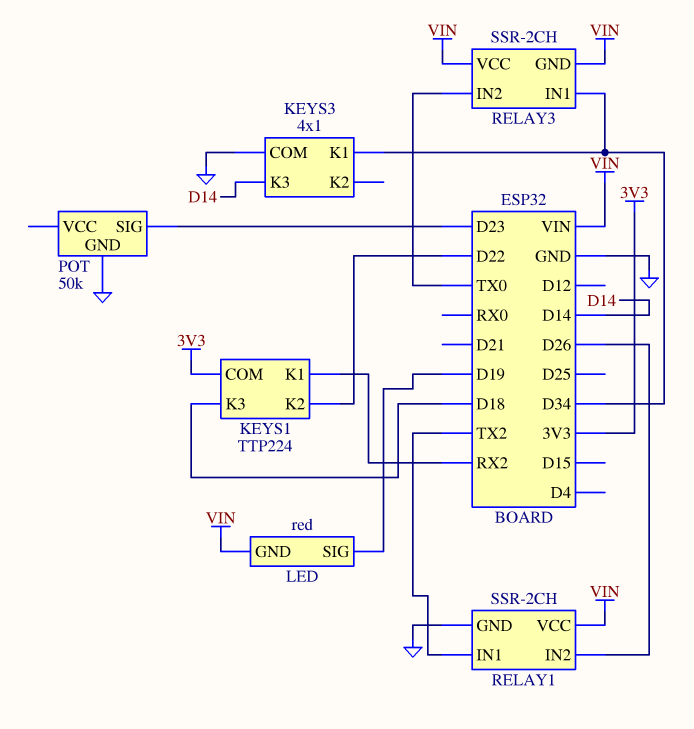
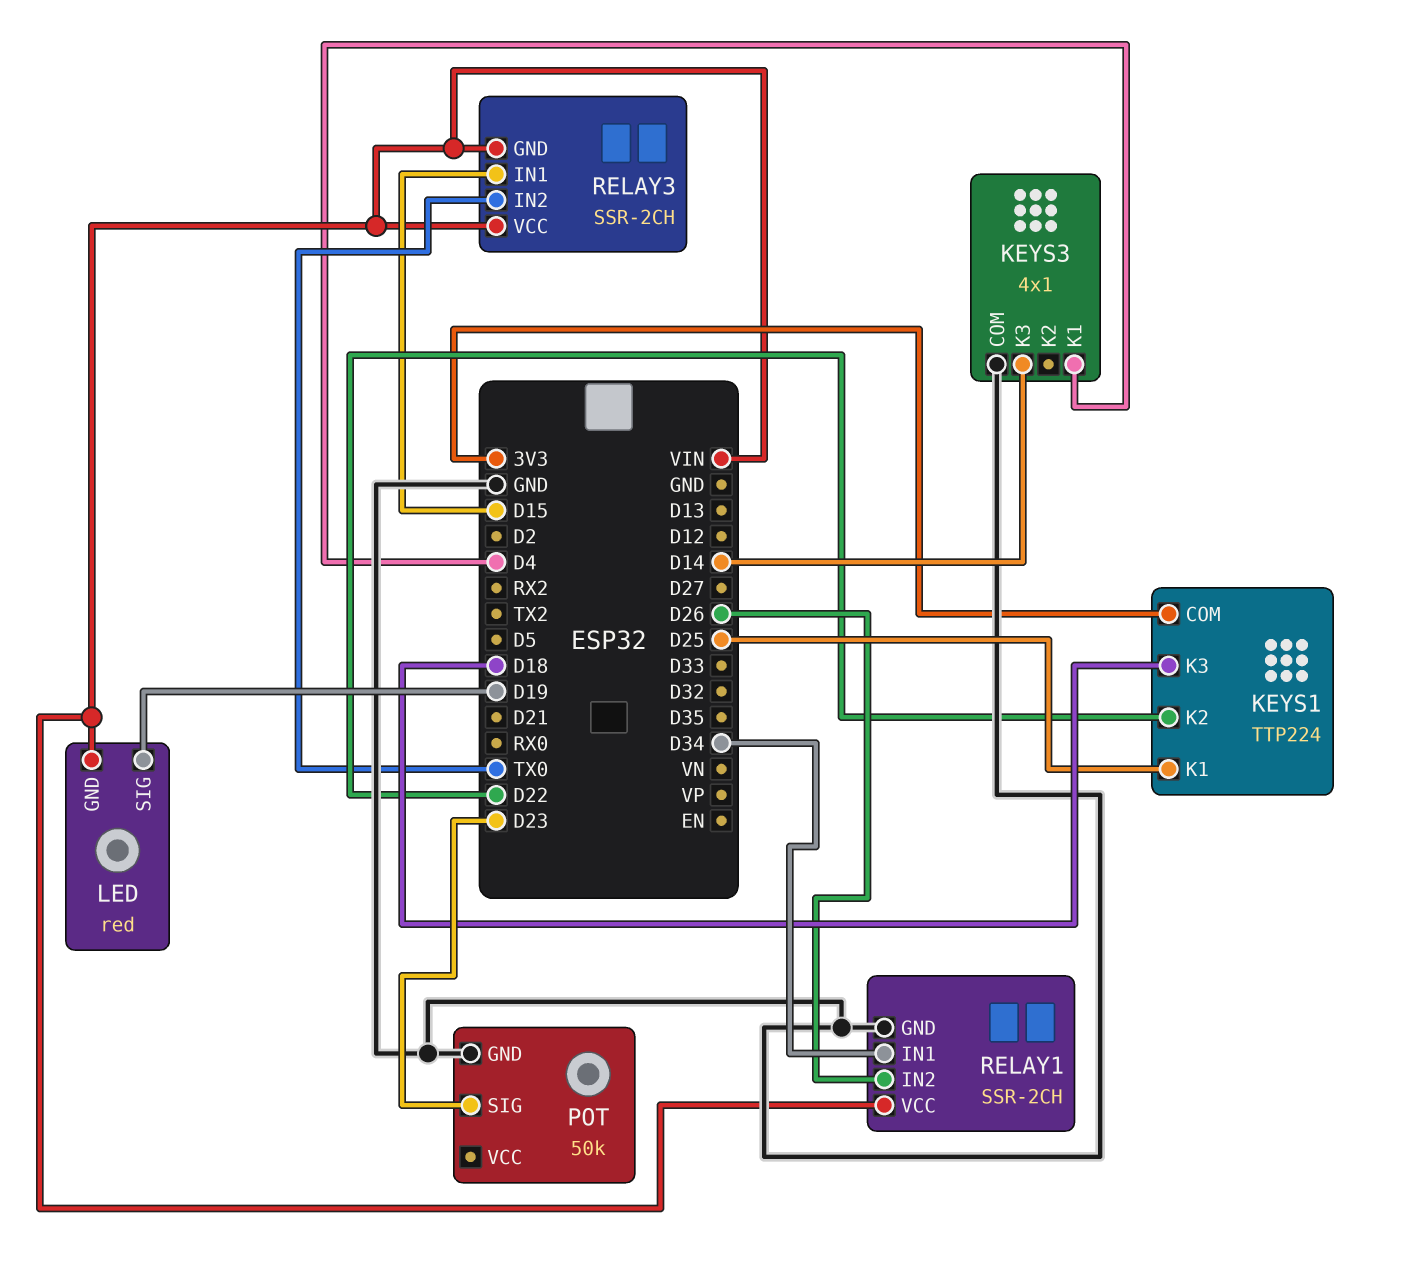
KEYS1 pin K1: RX2 -> D25
KEYS3 pin K1: D34 -> D4
RELAY1 pin IN1: TX2 -> D34
RELAY3 pin IN1: D34 -> D15

